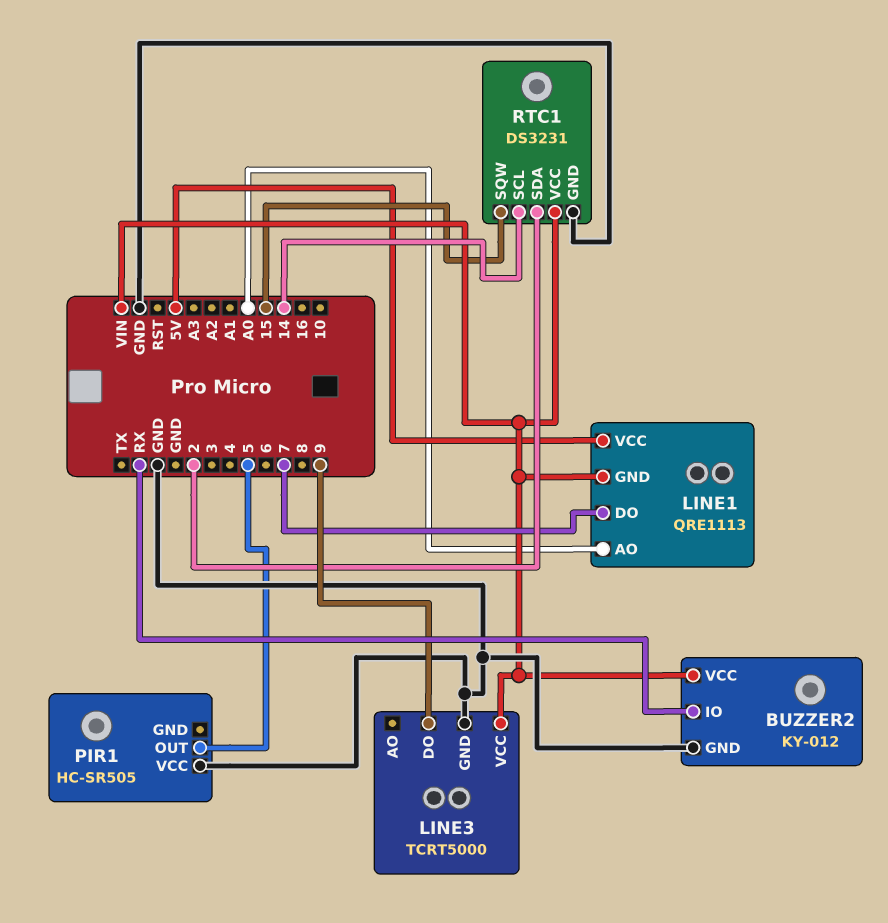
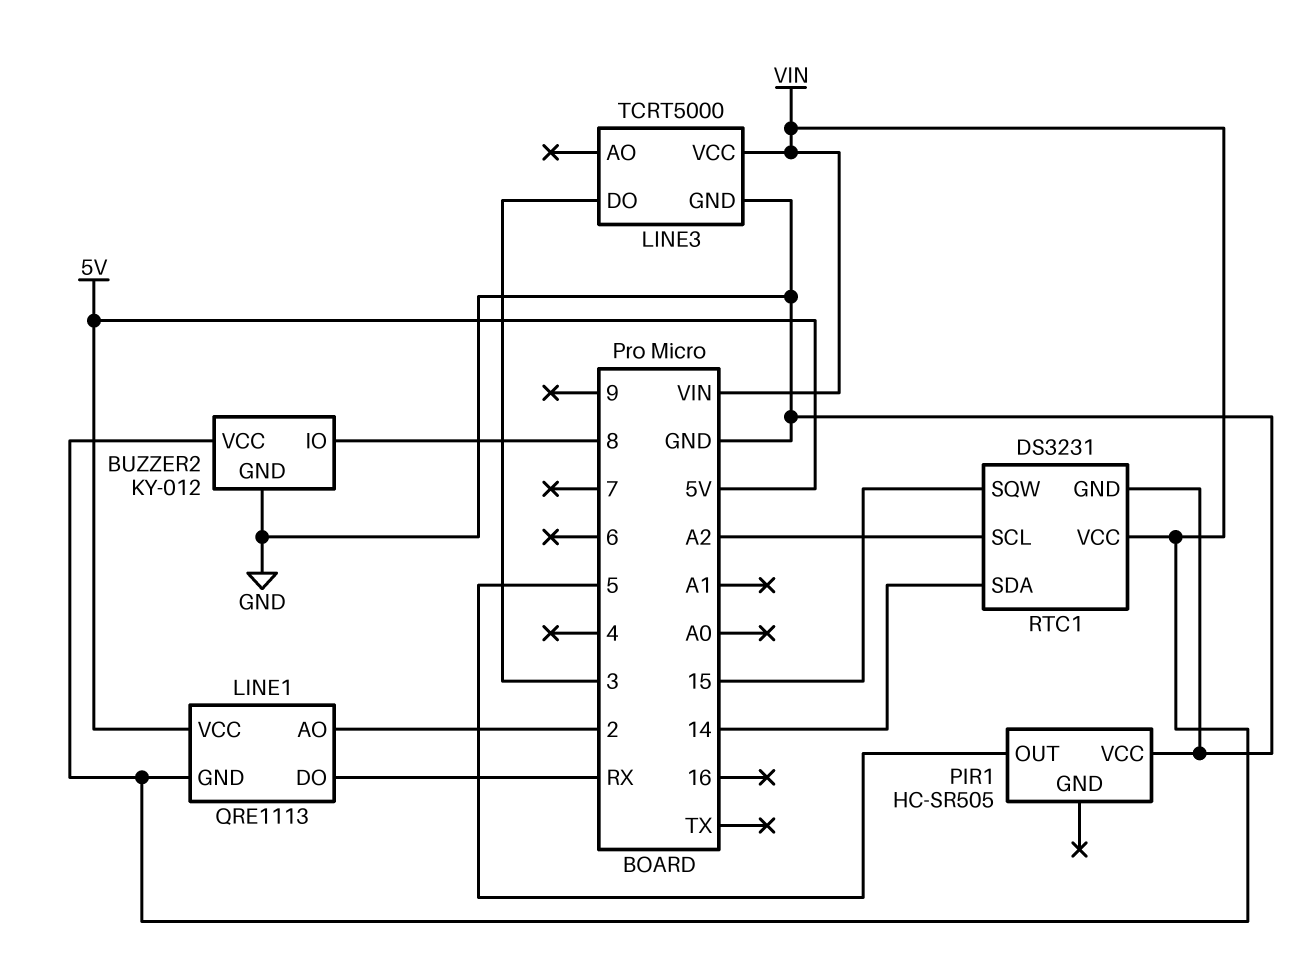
BUZZER2 pin IO: RX -> 8
LINE1 pin AO: A0 -> 2
LINE1 pin DO: 7 -> RX
LINE3 pin DO: 9 -> 3
RTC1 pin SCL: 14 -> A2
RTC1 pin SDA: 2 -> 14

